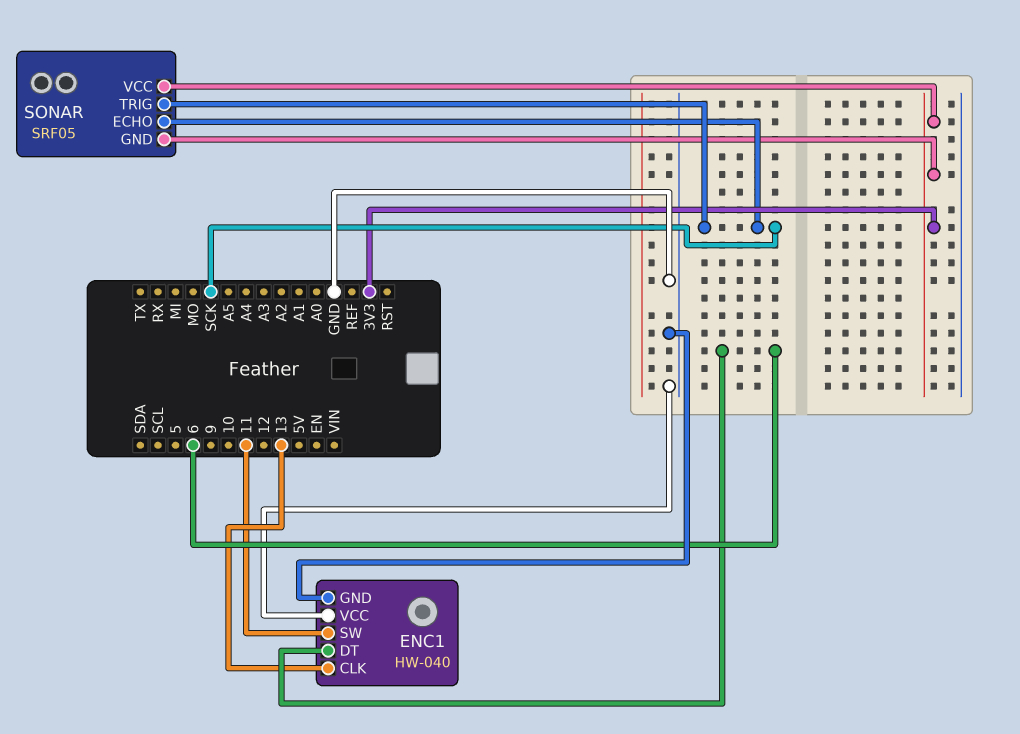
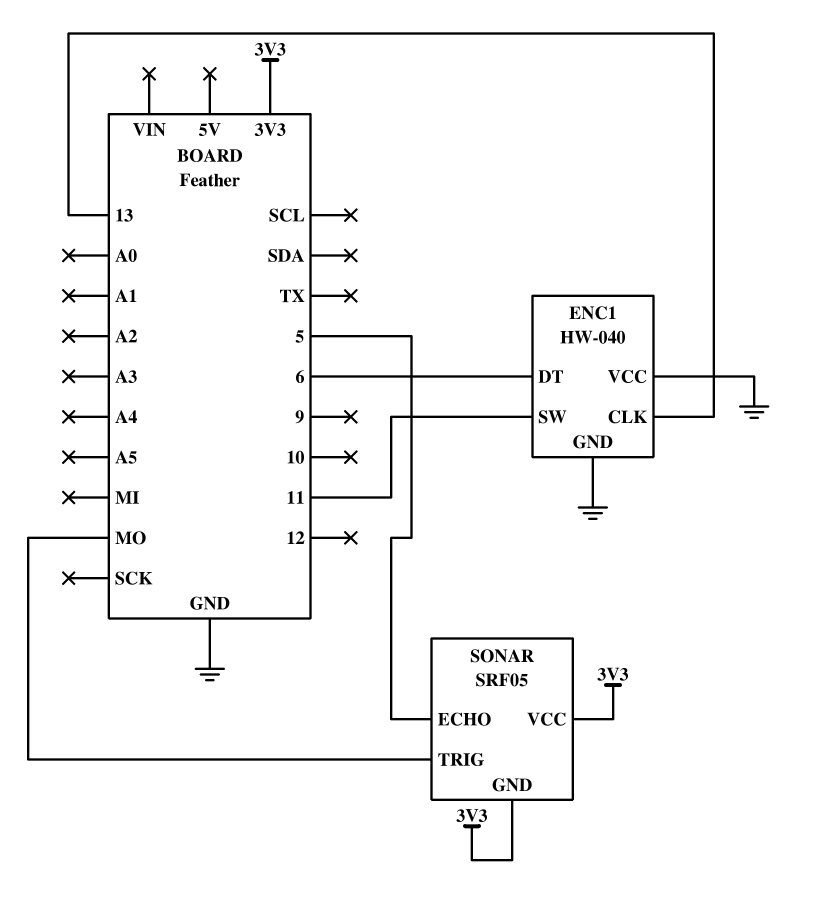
SONAR pin ECHO: SCK -> 5
SONAR pin TRIG: SCK -> MO

